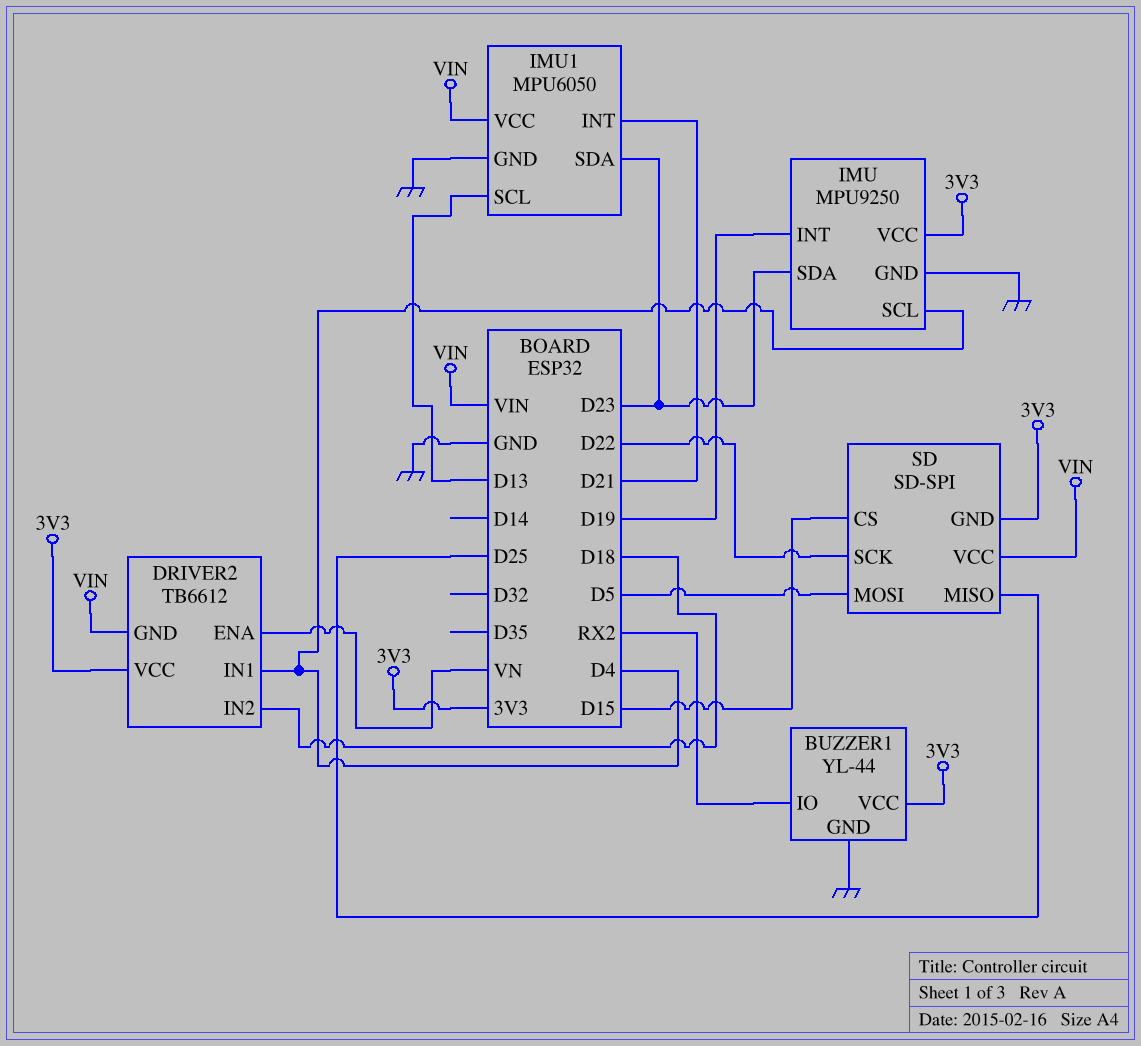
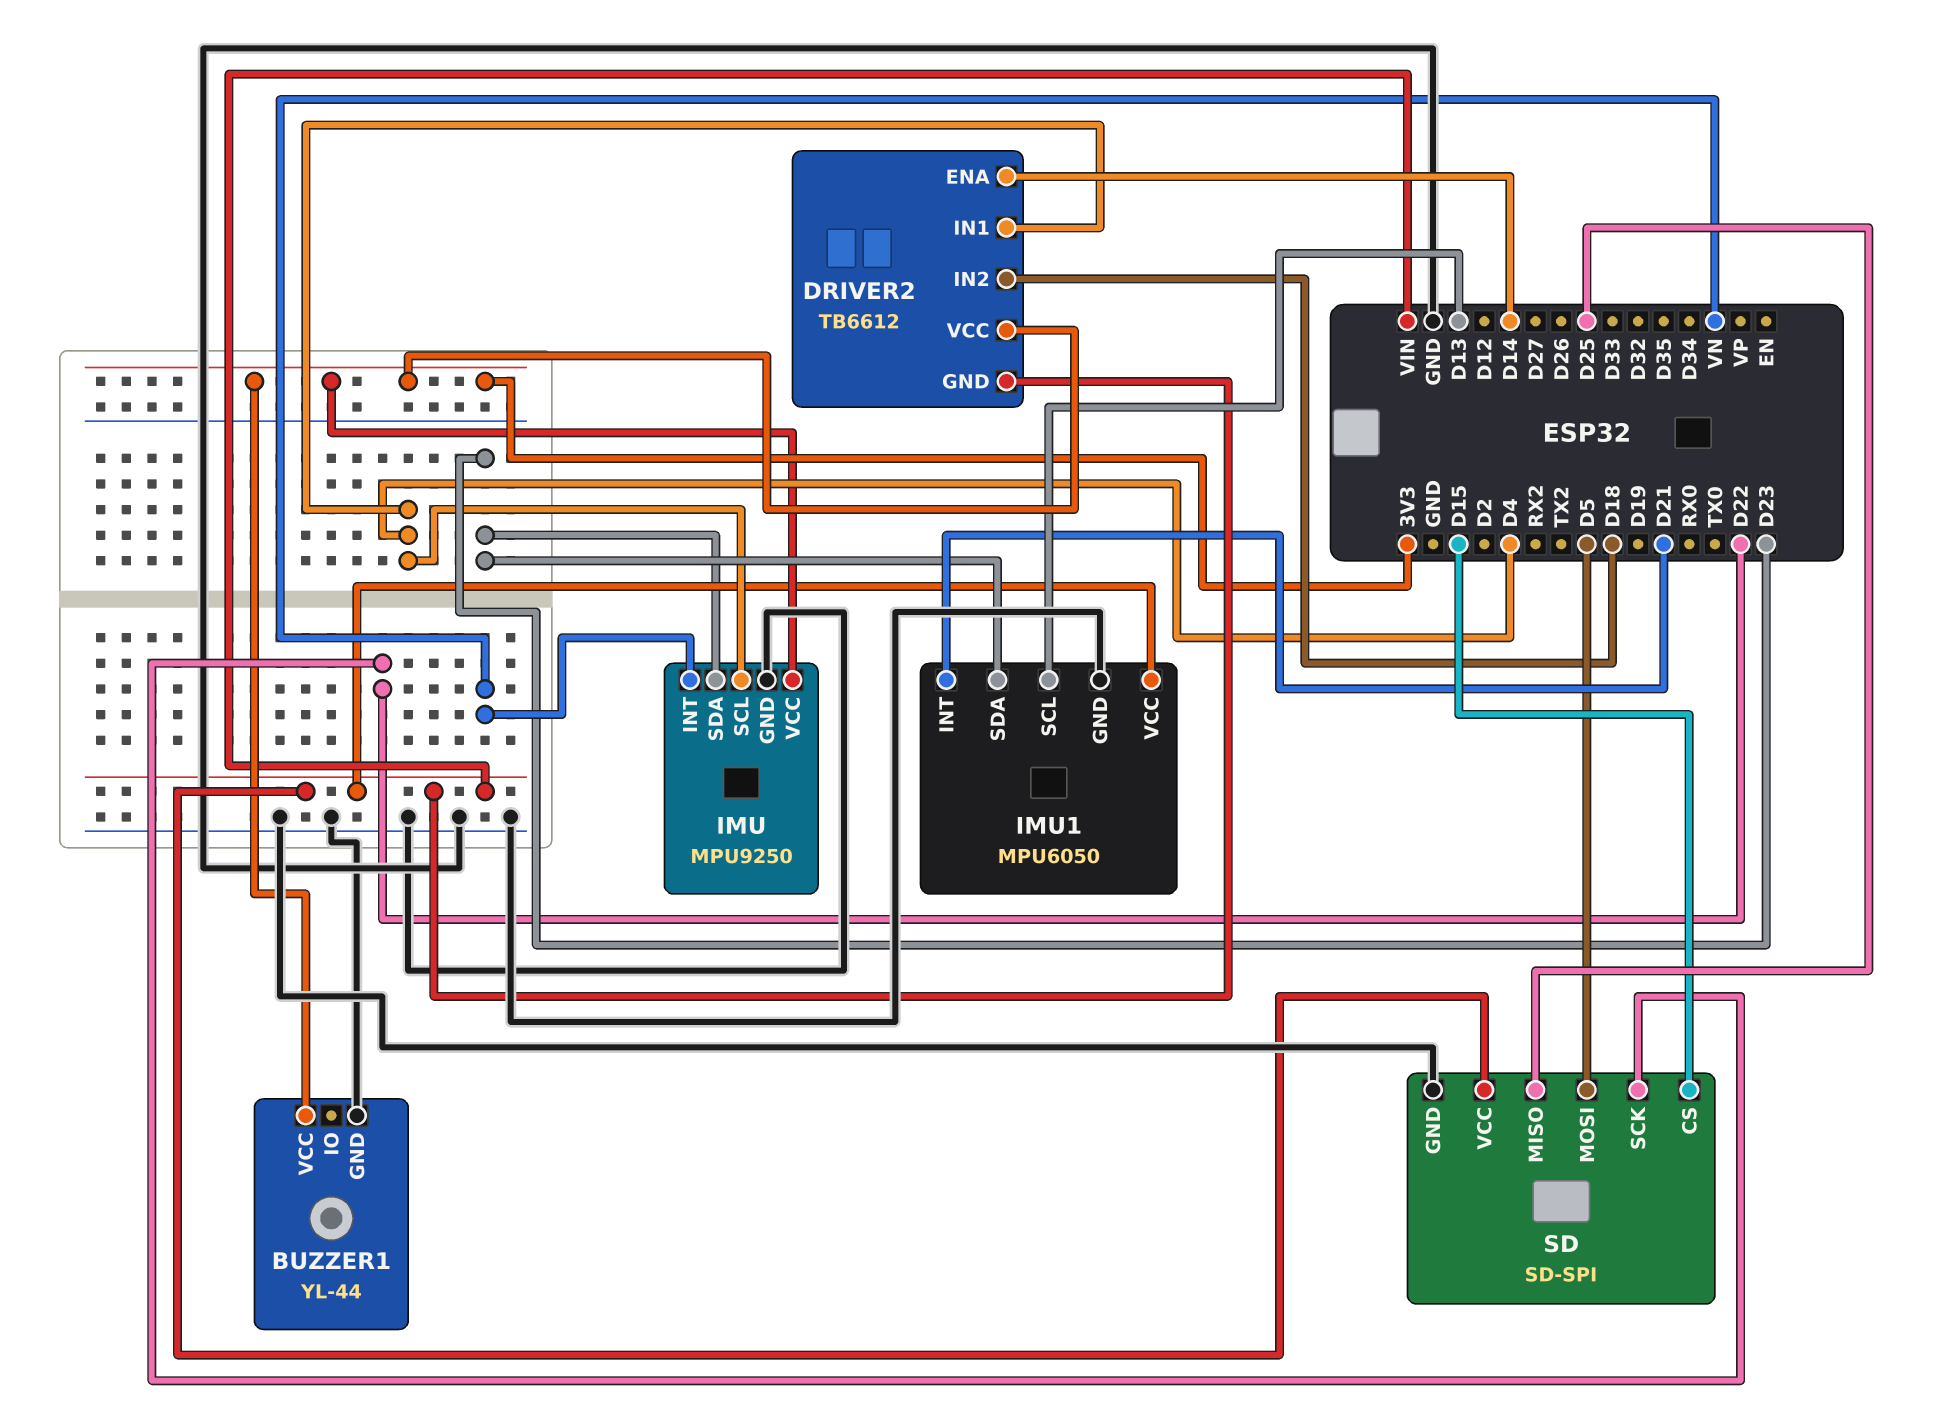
BUZZER1 pin IO: RX2 -> none
DRIVER2 pin ENA: VN -> D14
IMU pin INT: D19 -> VN
SD pin GND: 3V3 -> GND

